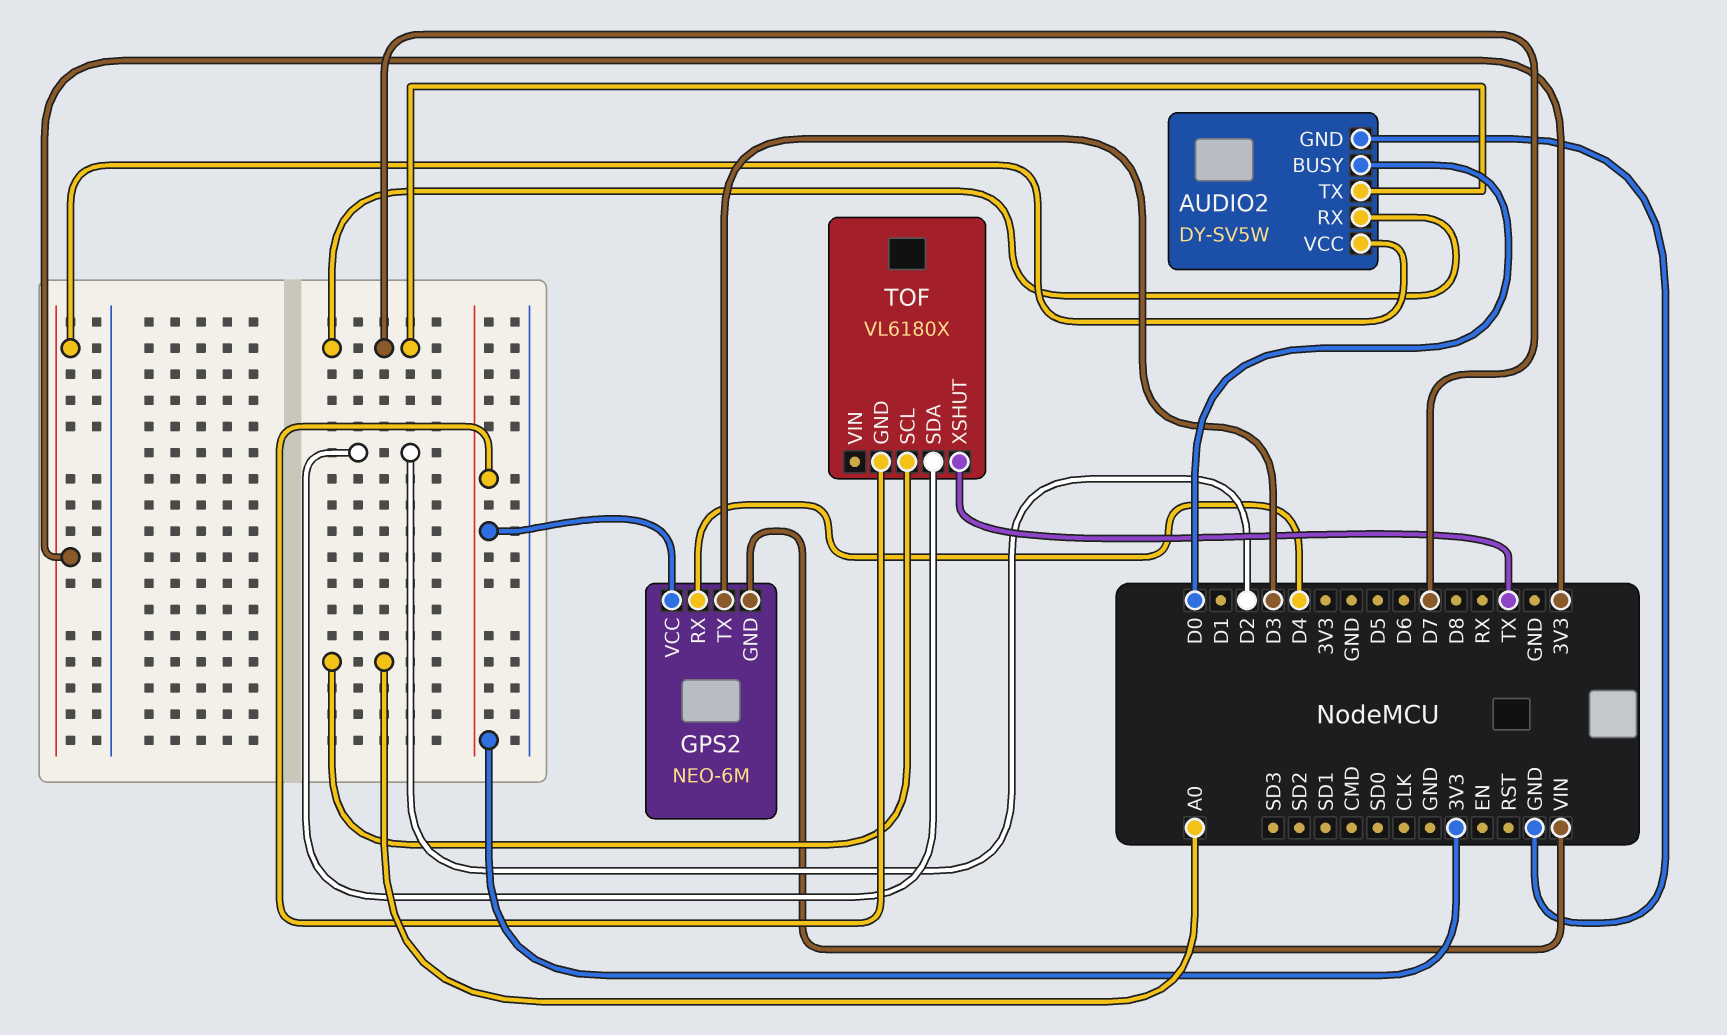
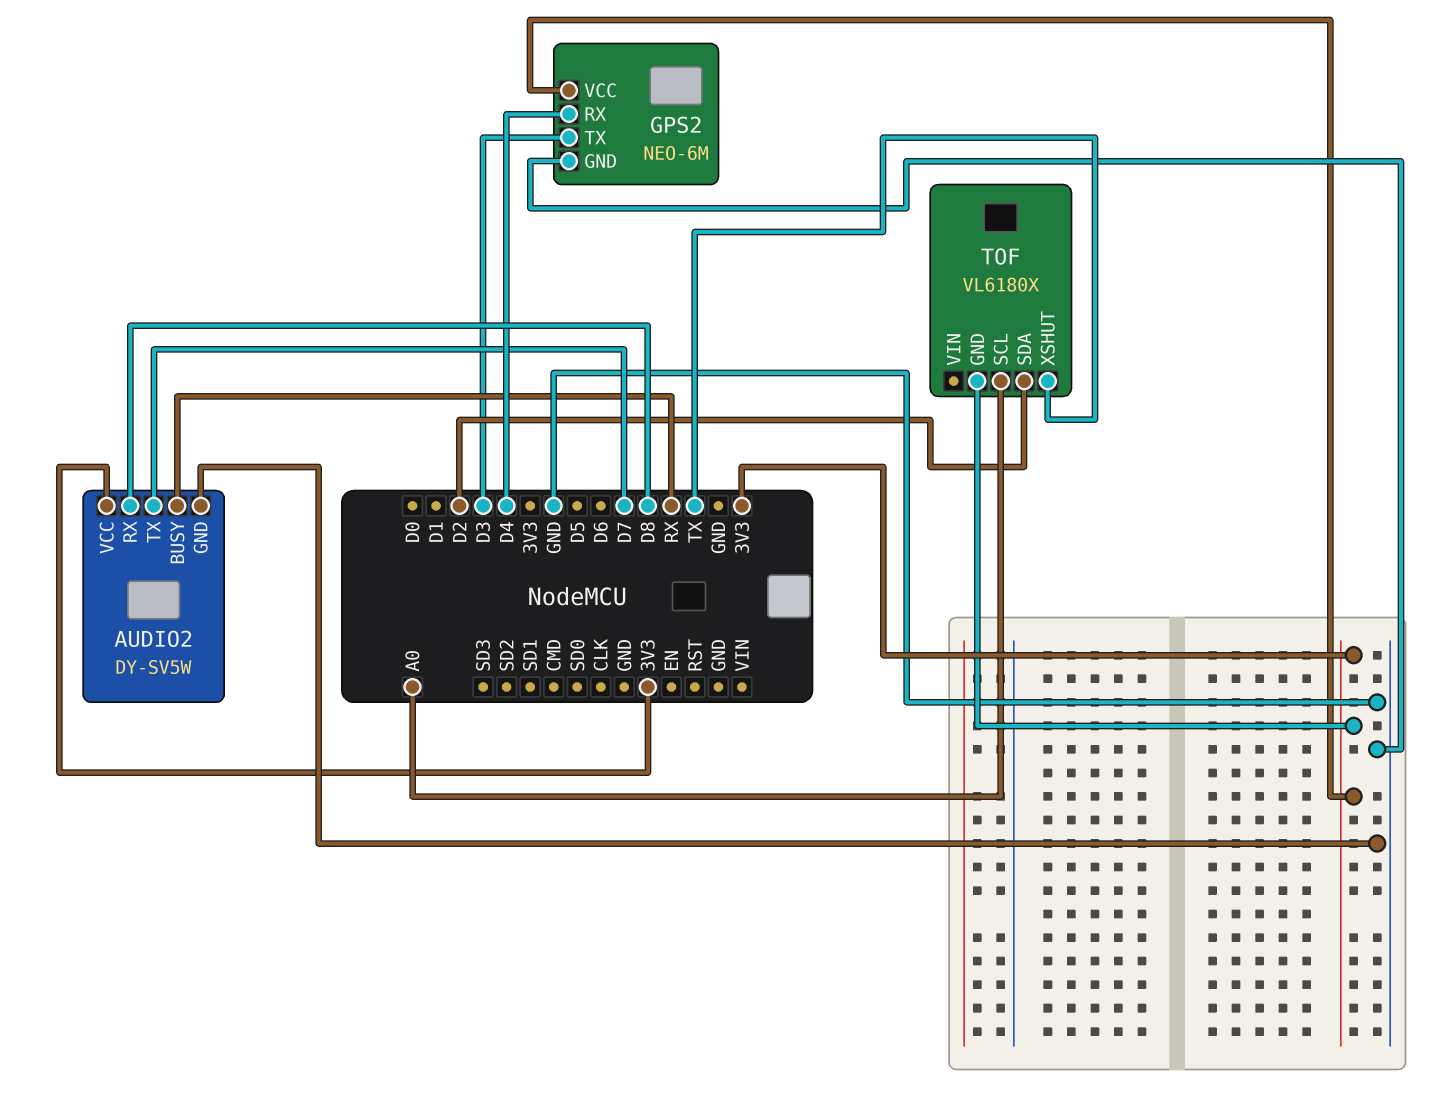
AUDIO2 pin BUSY: D0 -> RX
AUDIO2 pin RX: D7 -> D8
GPS2 pin GND: VIN -> GND

